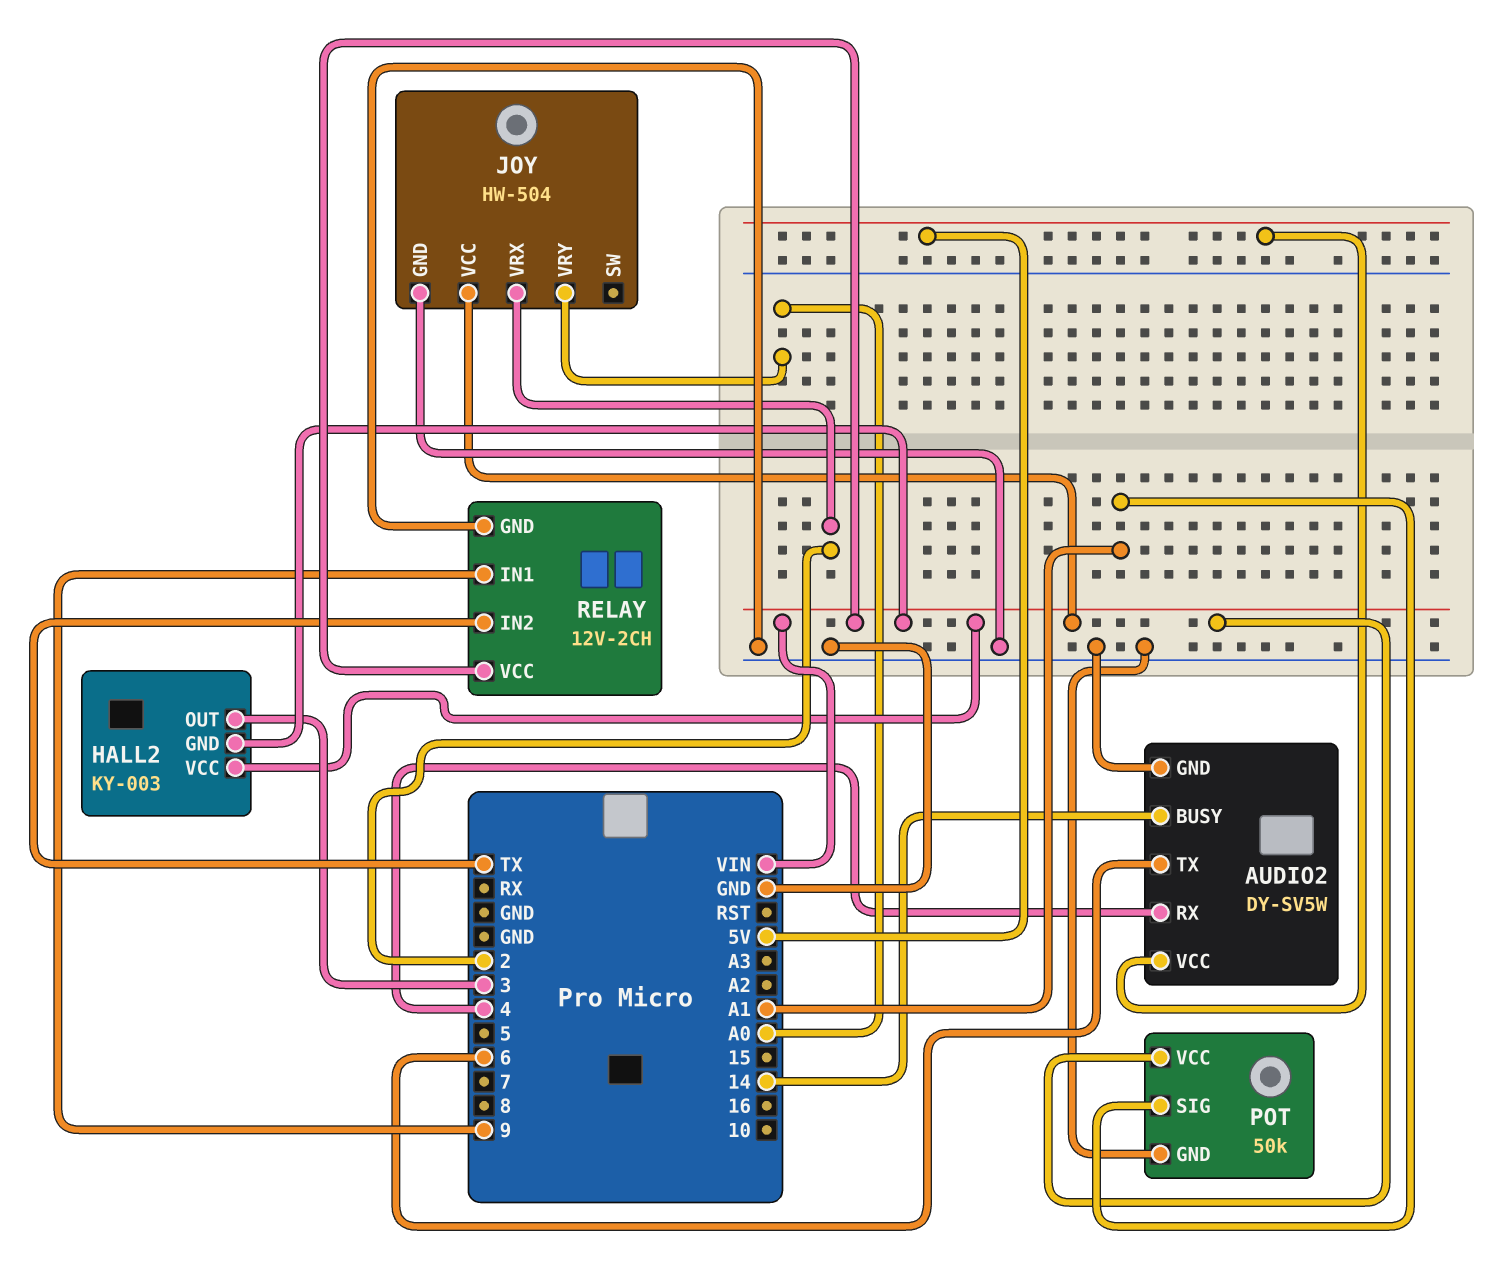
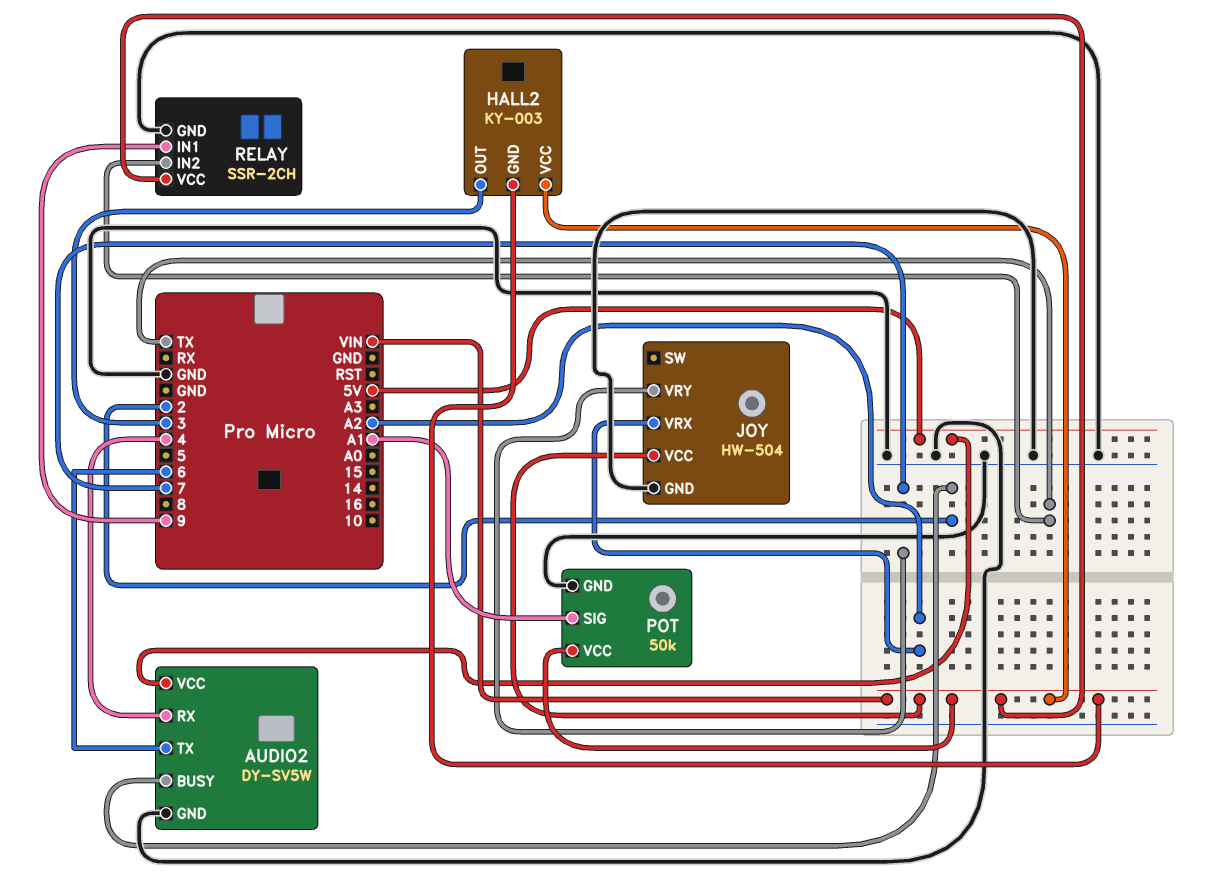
AUDIO2 pin BUSY: 14 -> 2
JOY pin VRX: 2 -> A2
JOY pin VRY: A0 -> 7
RELAY: 12V-2CH -> SSR-2CH

